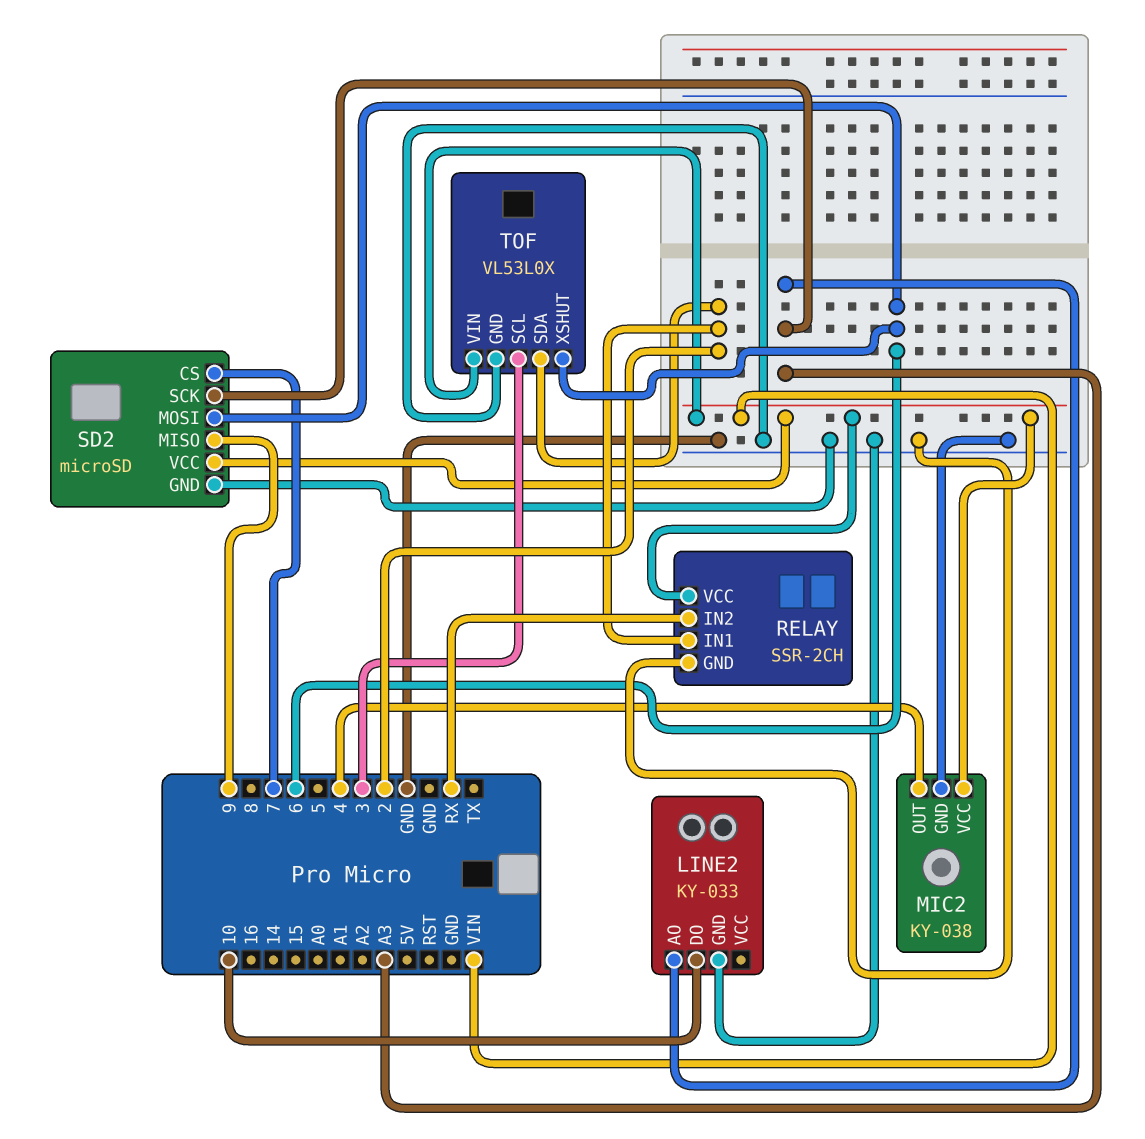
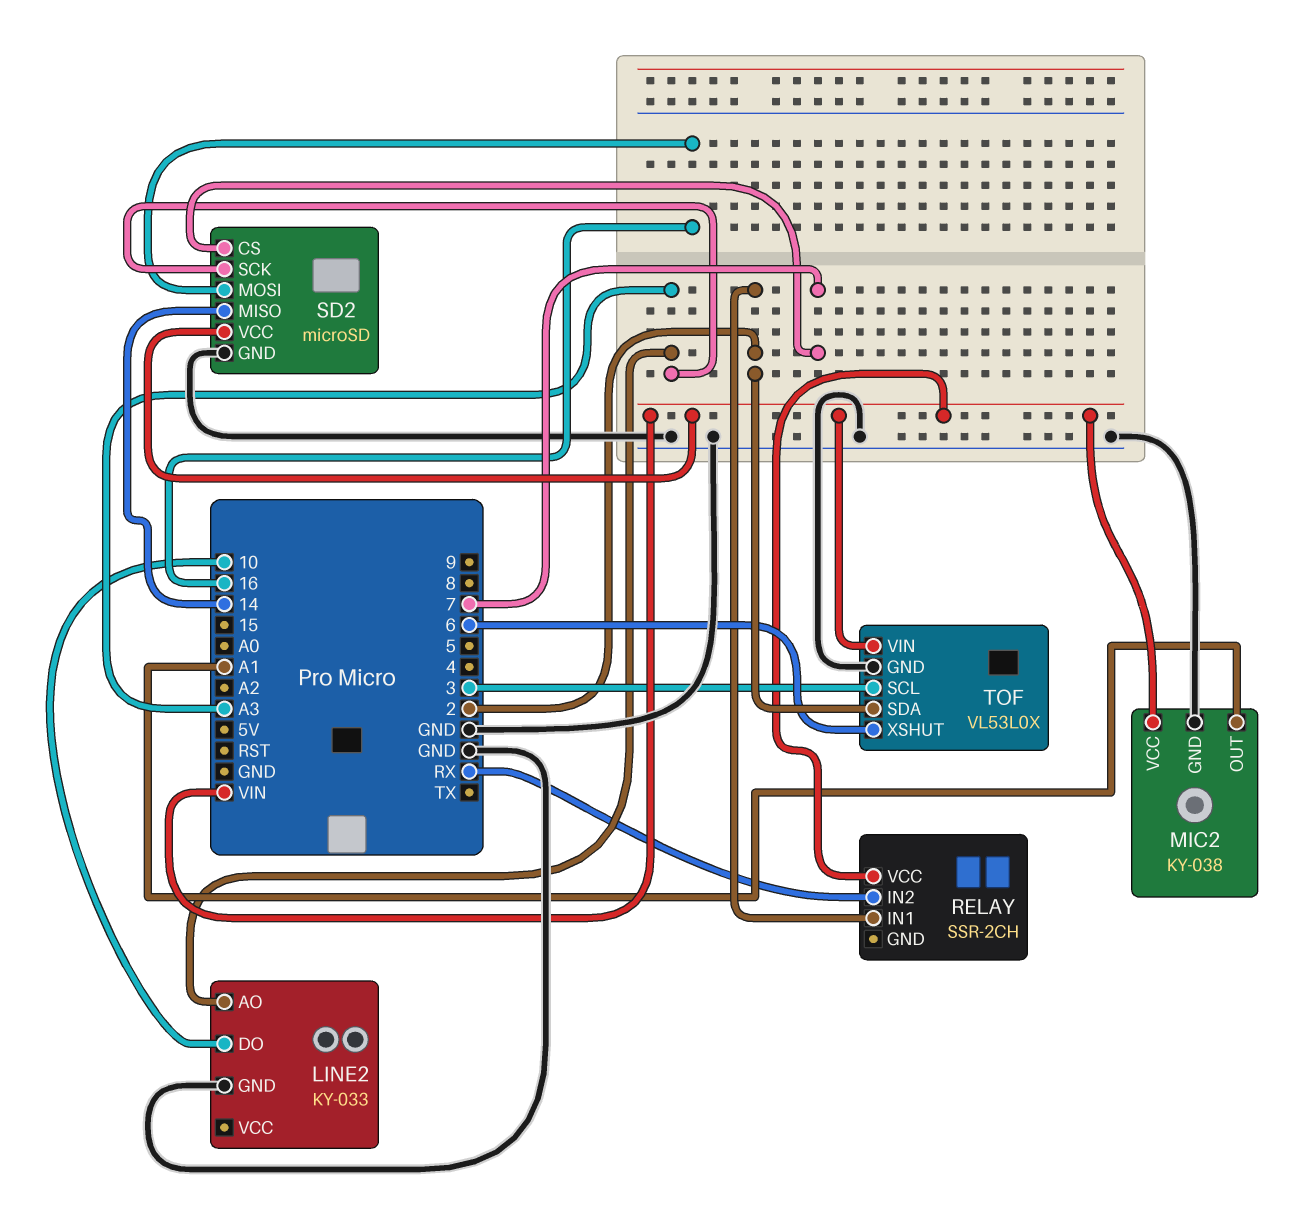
MIC2 pin OUT: 4 -> A1
RELAY pin GND: GND -> none
SD2 pin MISO: 9 -> 14
SD2 pin MOSI: 6 -> 16

